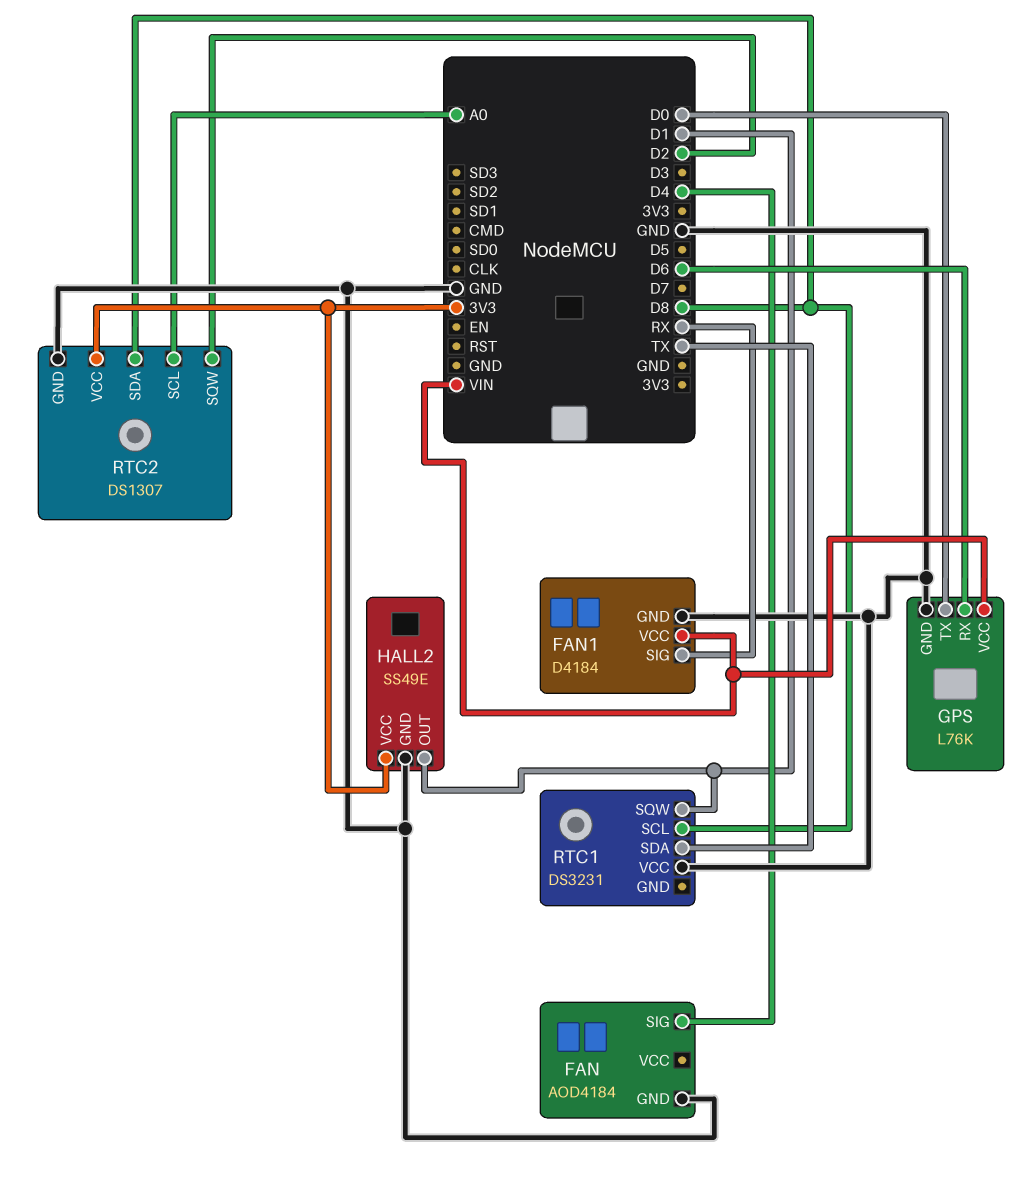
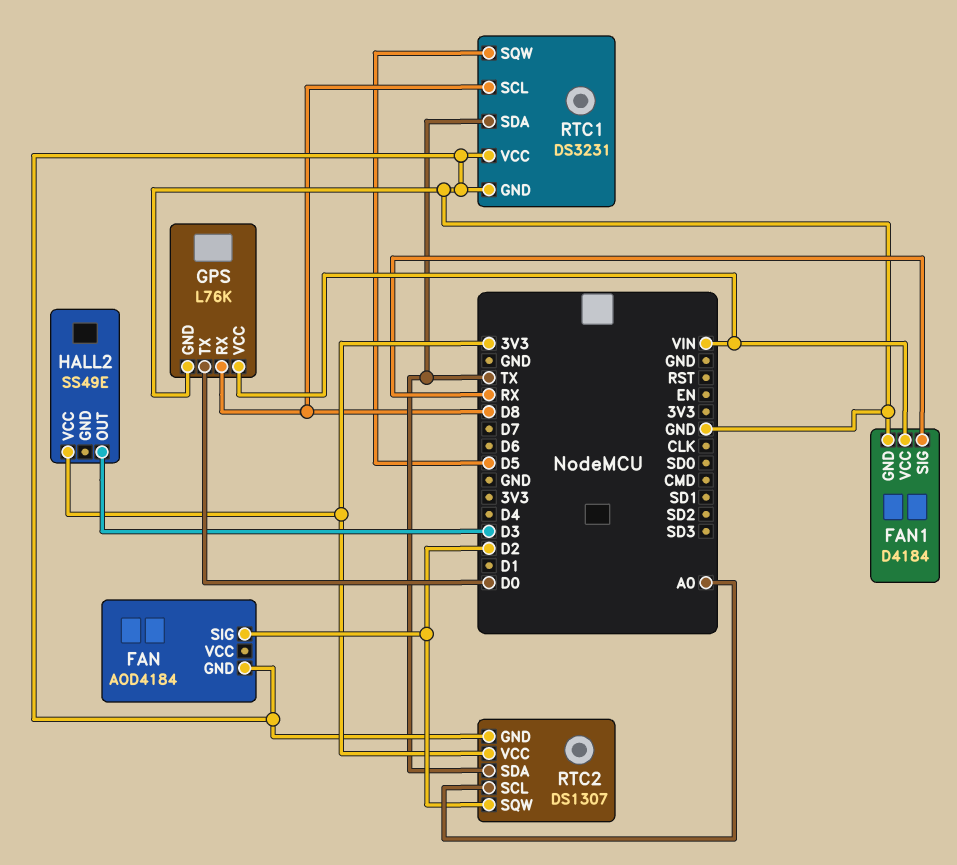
FAN pin SIG: D4 -> D2
GPS pin RX: D6 -> D8
HALL2 pin GND: GND -> none
HALL2 pin OUT: D1 -> D3
RTC1 pin GND: none -> GND
RTC1 pin SQW: D1 -> D5
RTC2 pin SDA: D8 -> TX

